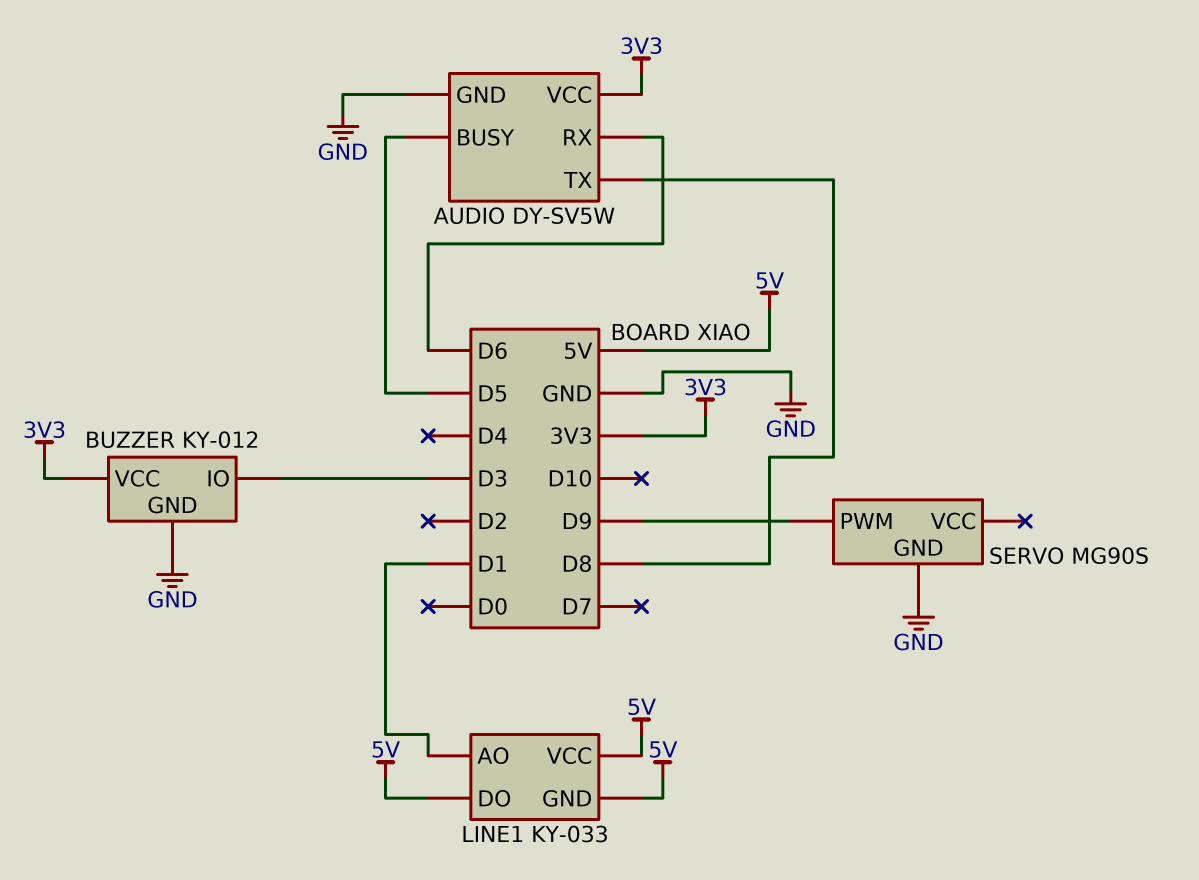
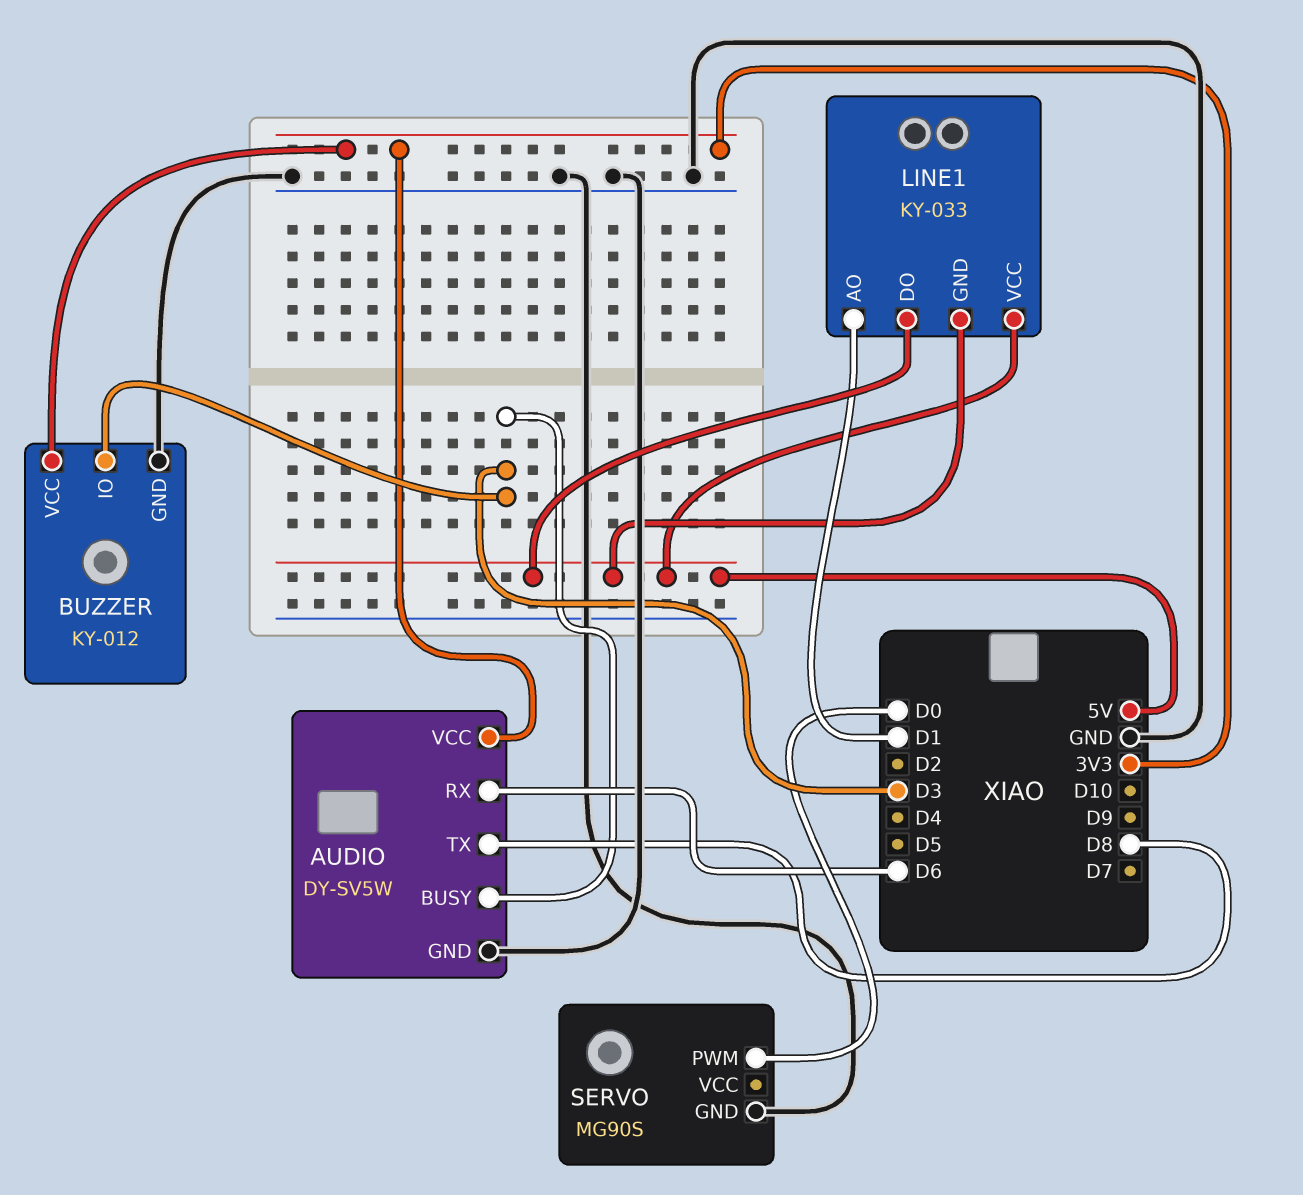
AUDIO pin BUSY: D5 -> D3
SERVO pin PWM: D9 -> D0

